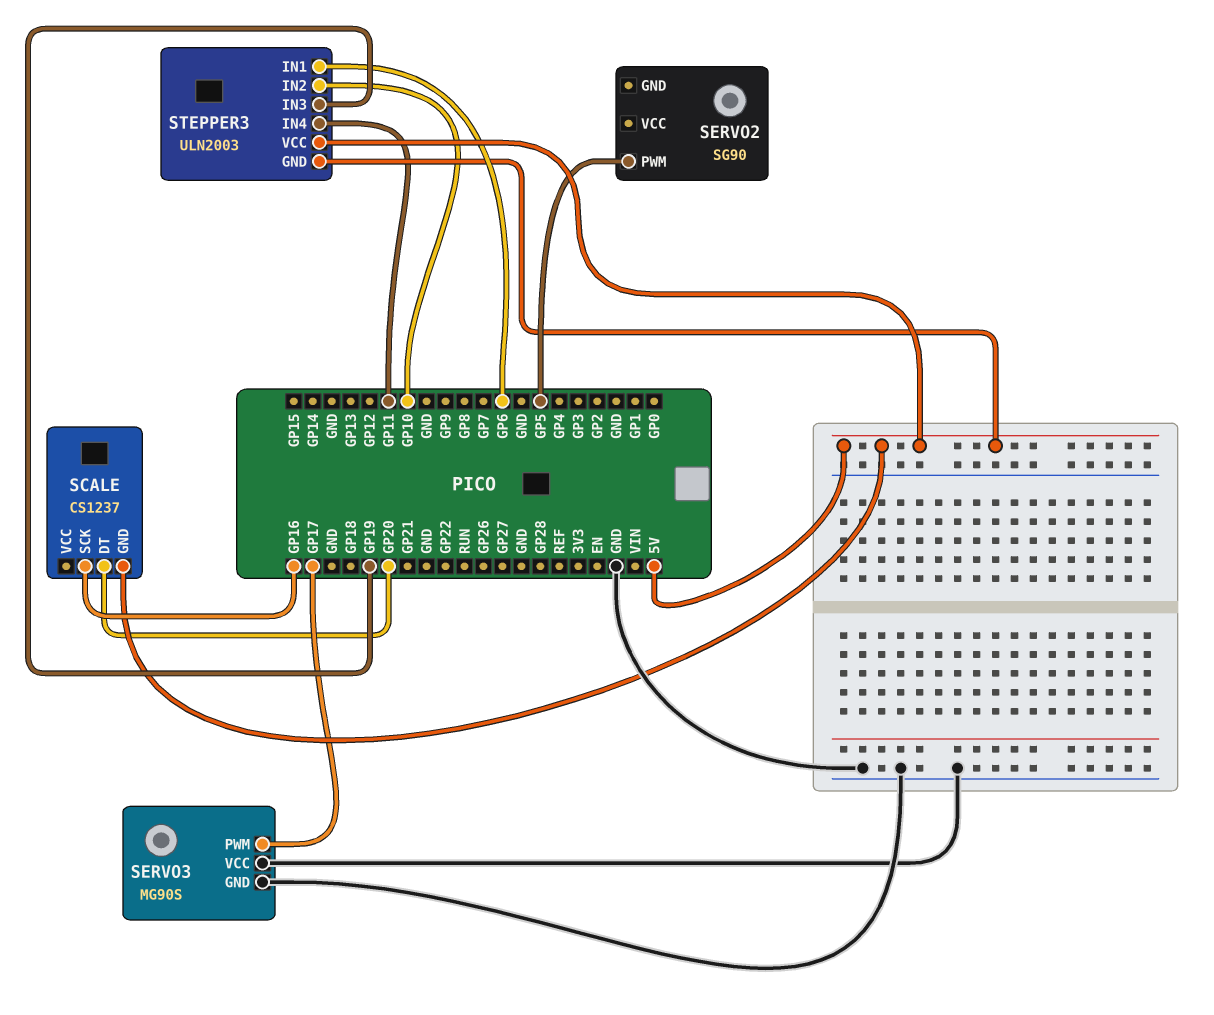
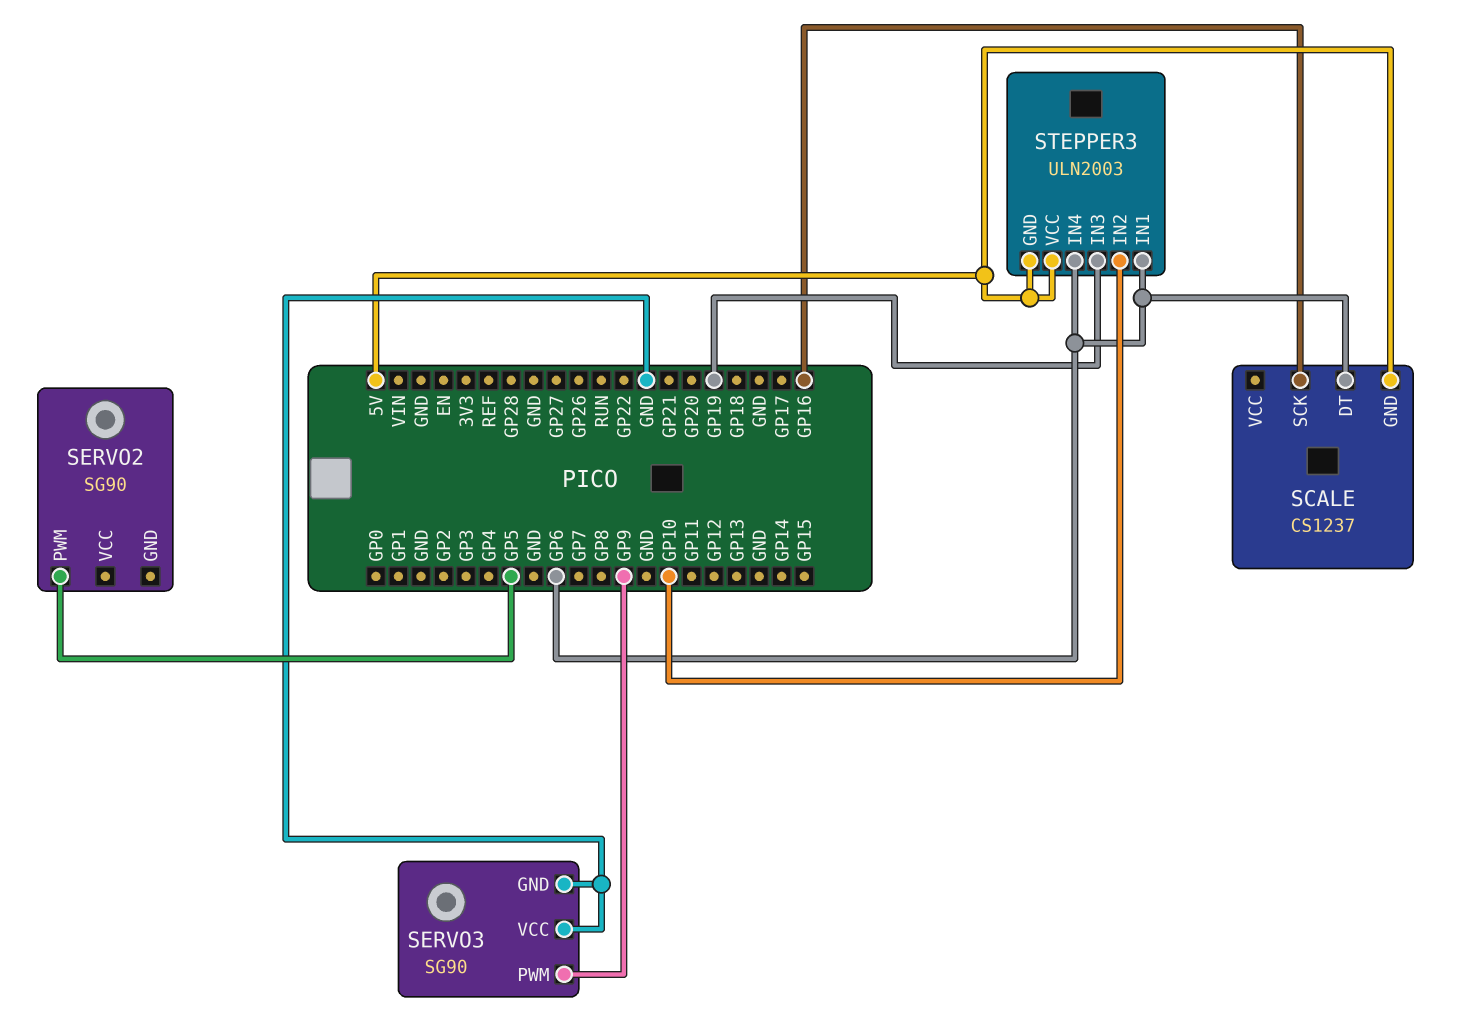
SCALE pin DT: GP20 -> GP6
SERVO3: MG90S -> SG90
SERVO3 pin PWM: GP17 -> GP9
STEPPER3 pin IN4: GP11 -> GP6

